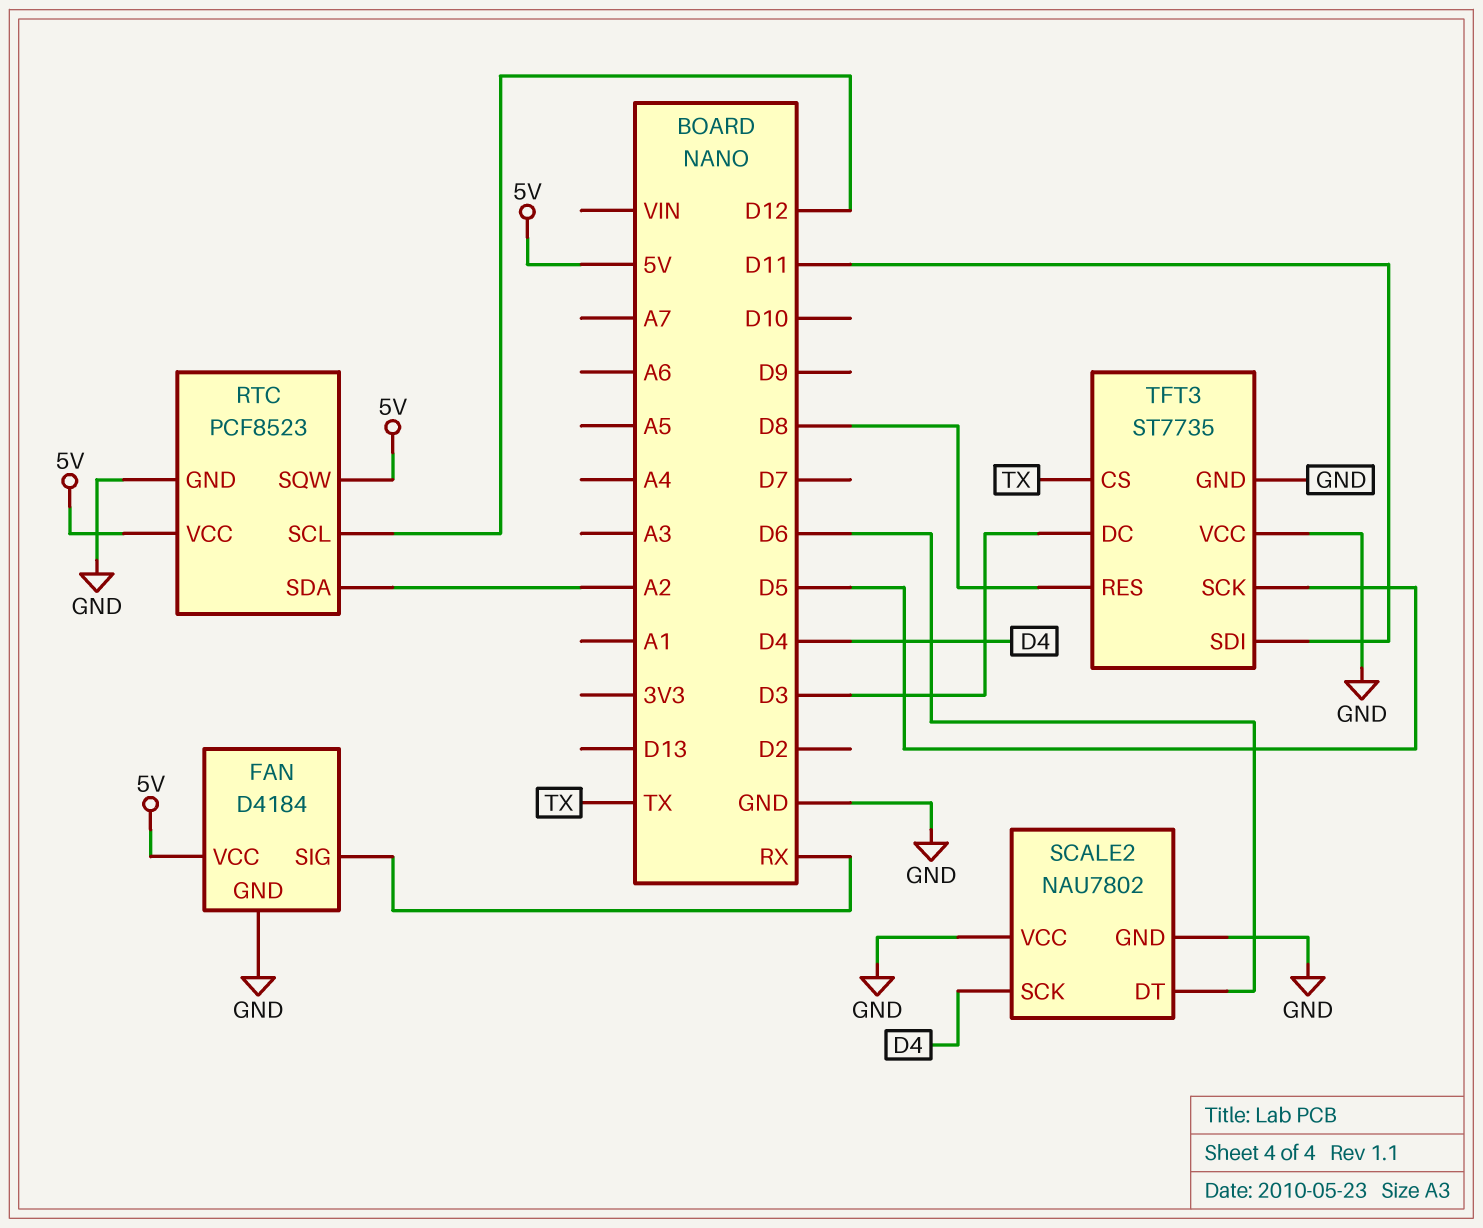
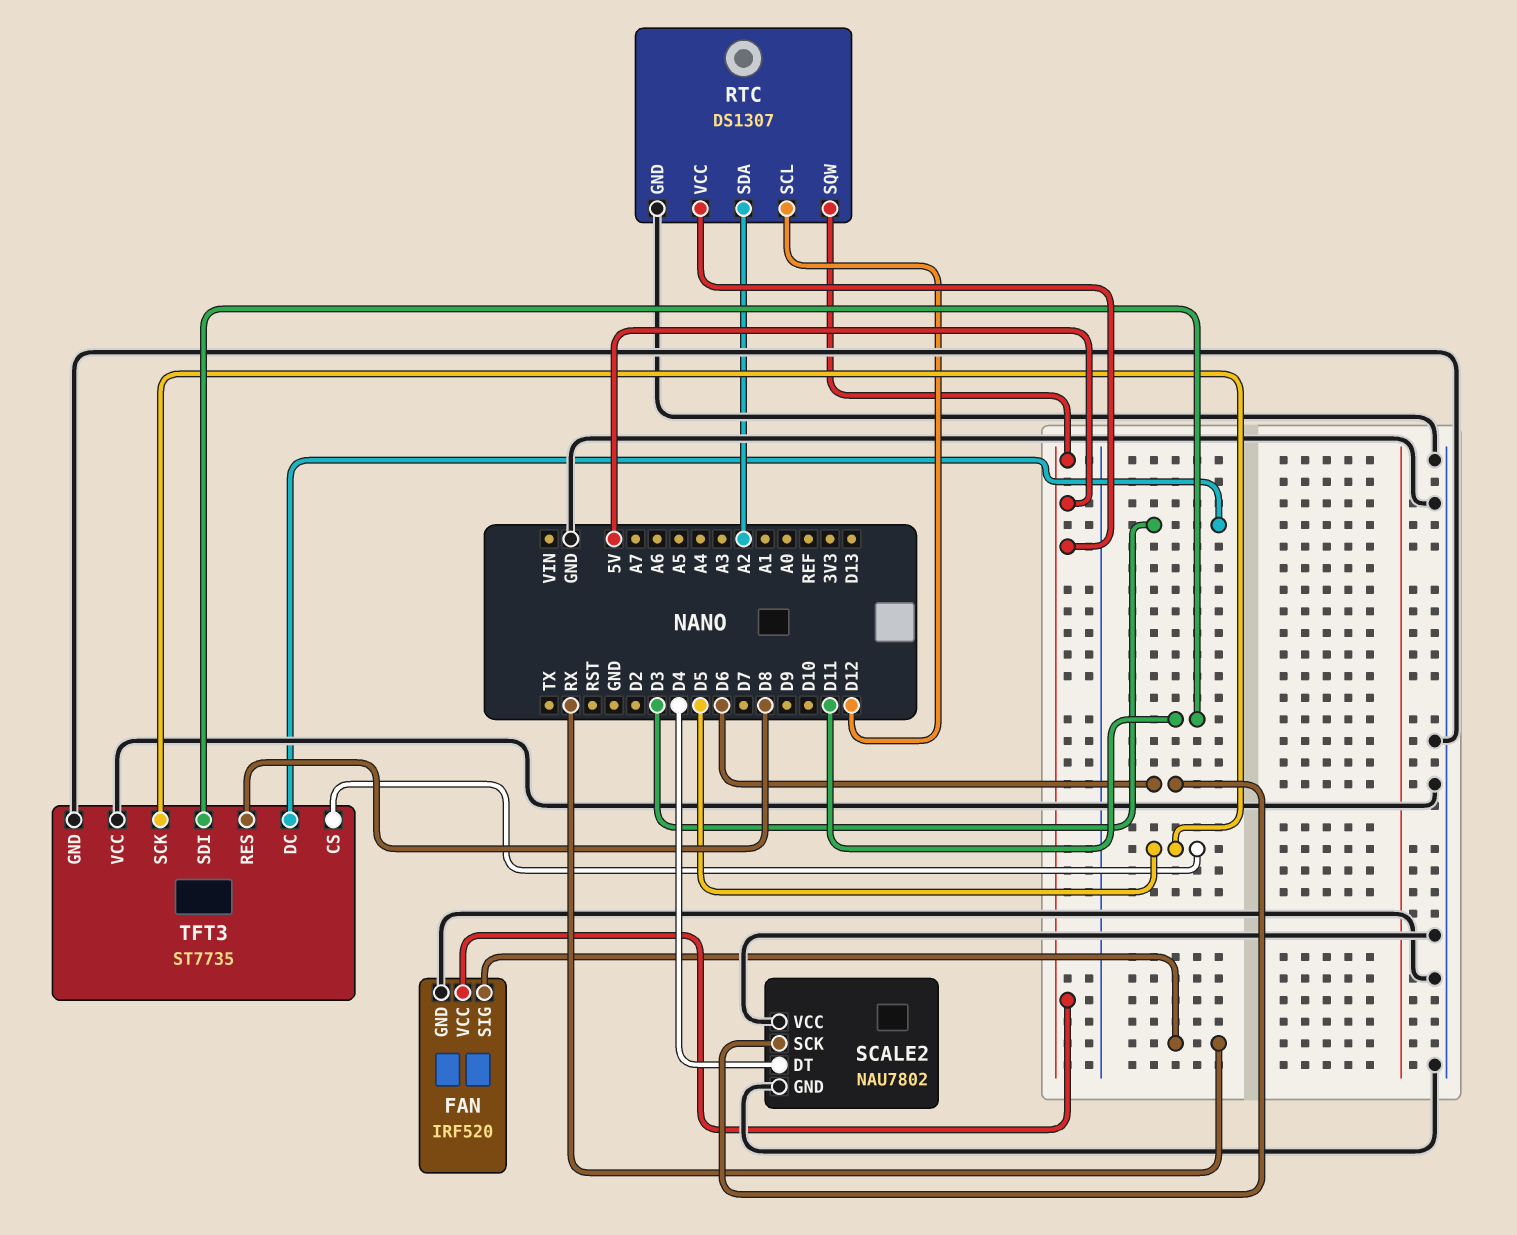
FAN: D4184 -> IRF520
RTC: PCF8523 -> DS1307
SCALE2 pin DT: D6 -> D4
SCALE2 pin SCK: D4 -> D6
TFT3 pin CS: TX -> D5

